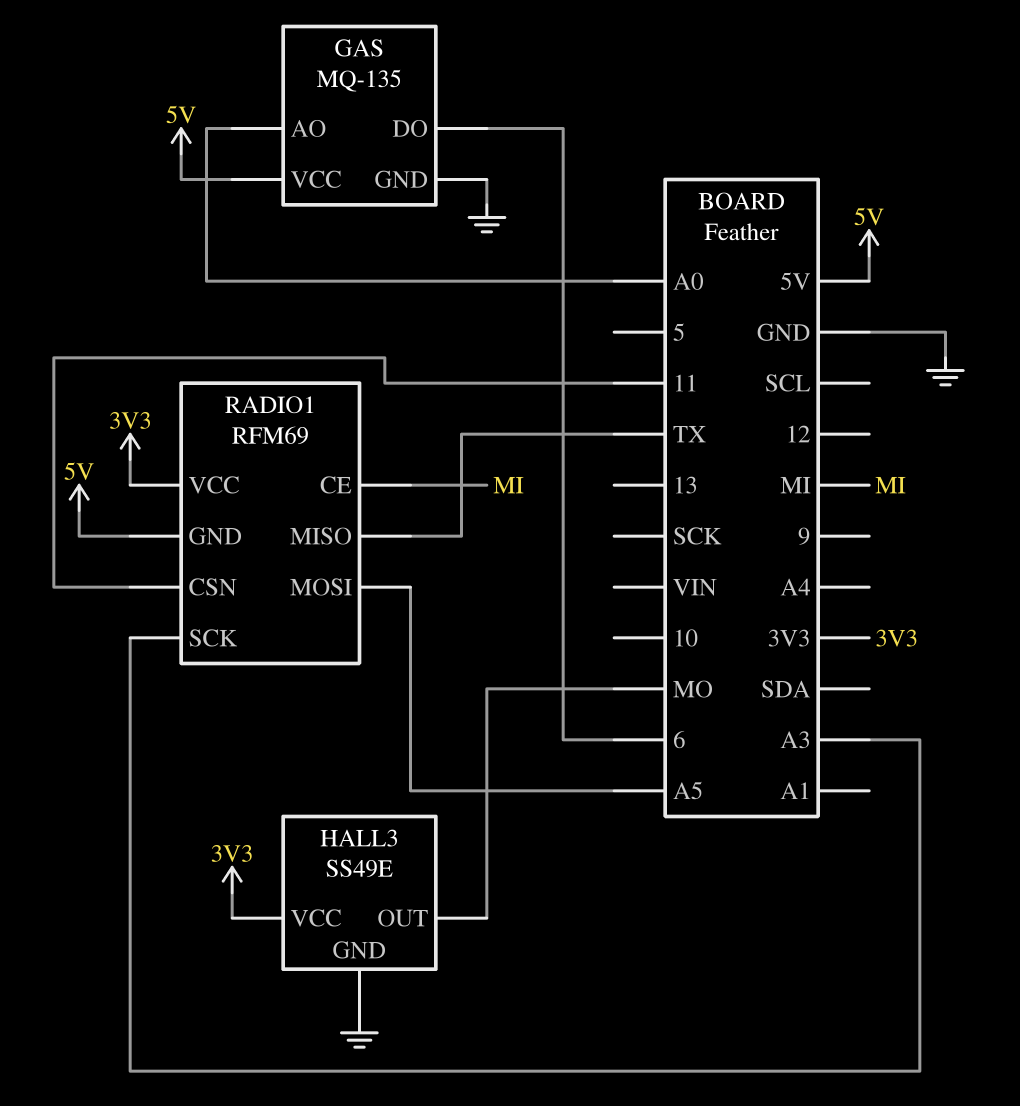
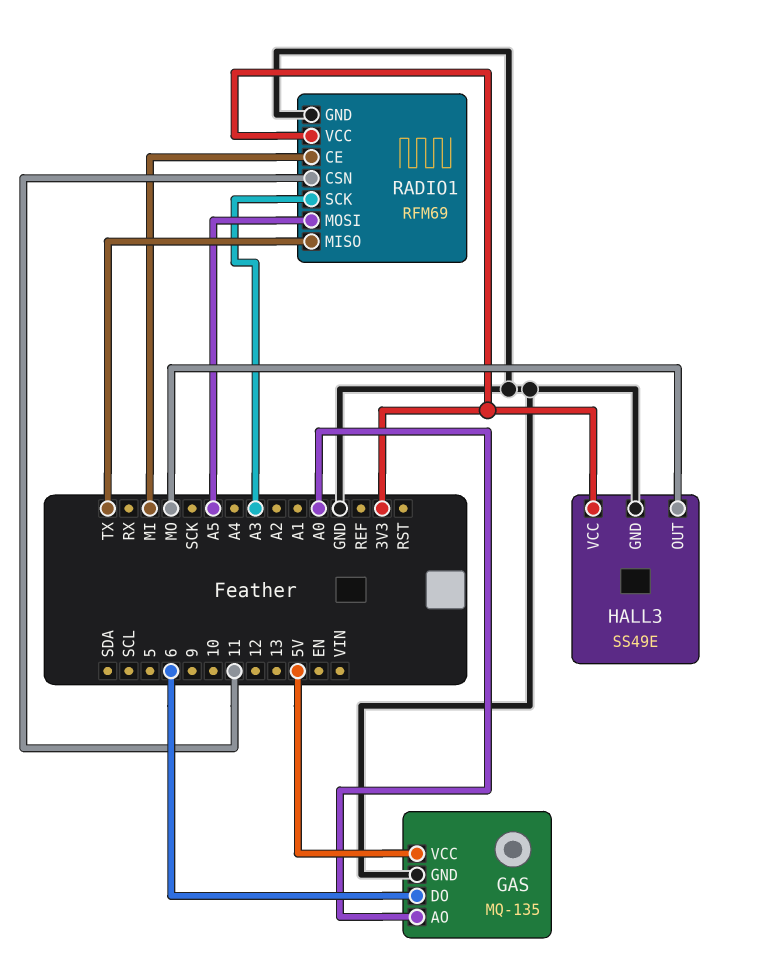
RADIO1 pin GND: 5V -> GND

